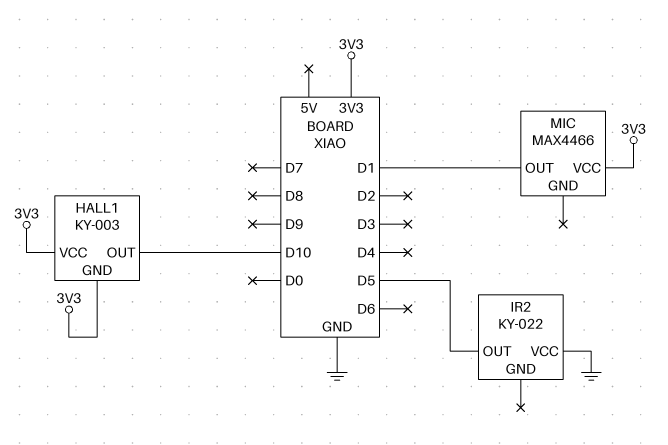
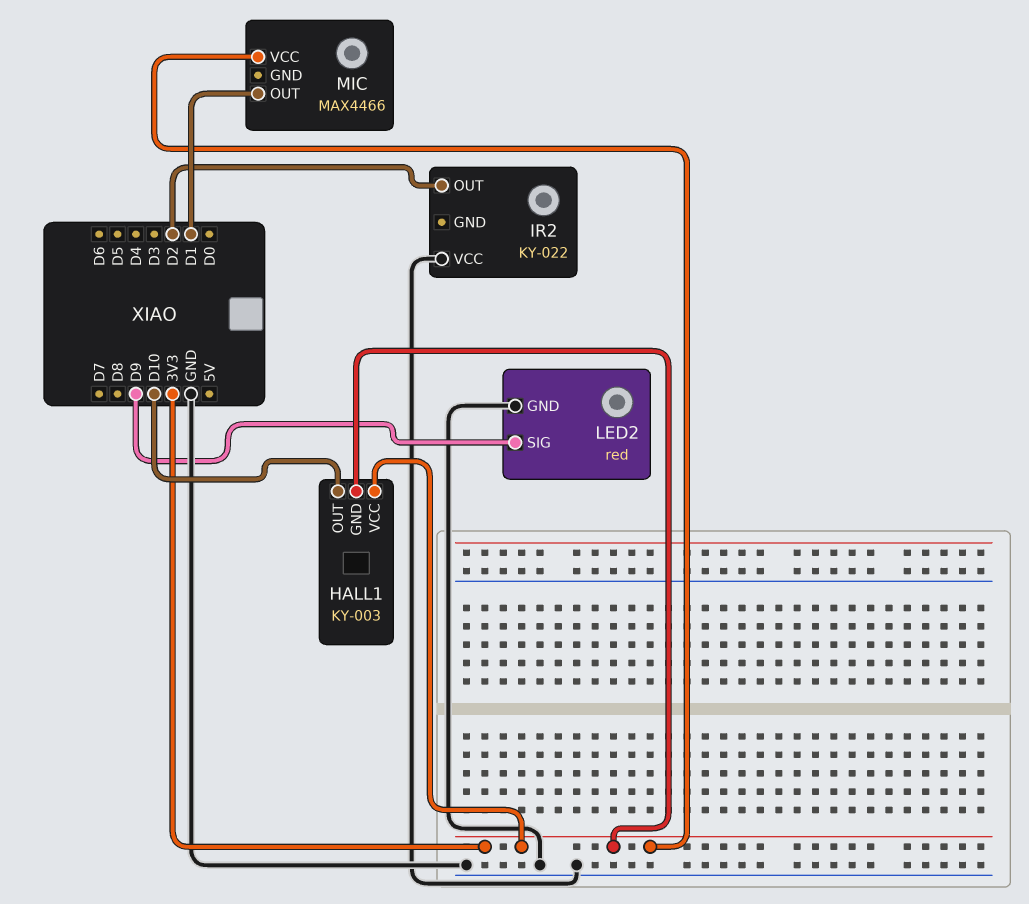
IR2 pin OUT: D5 -> D2
LED2: none -> red
LED2 pin GND: none -> GND
LED2 pin SIG: none -> D9

